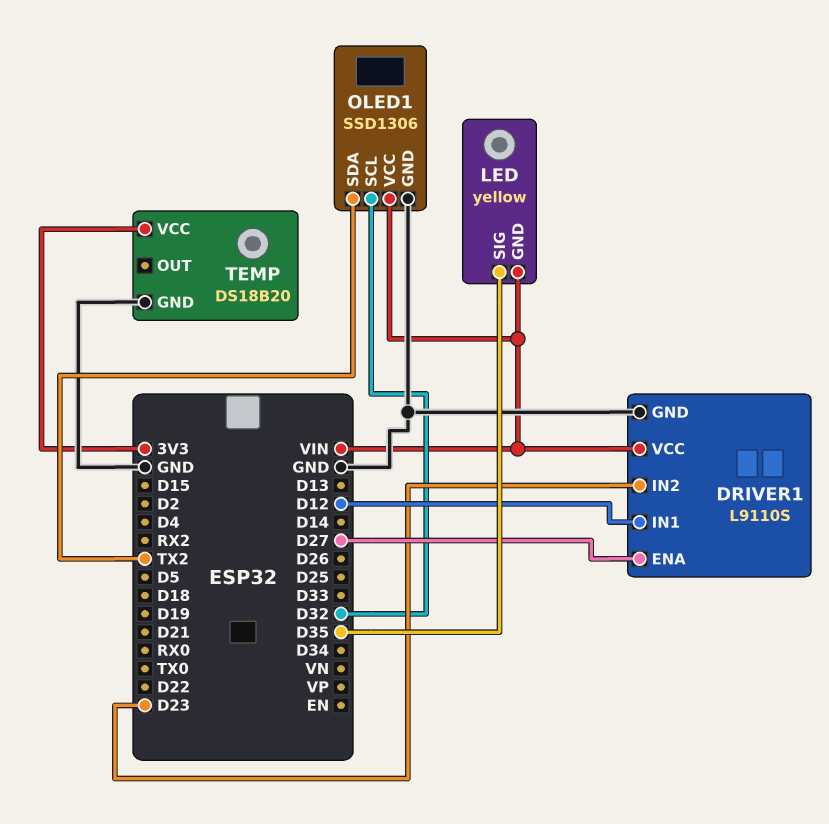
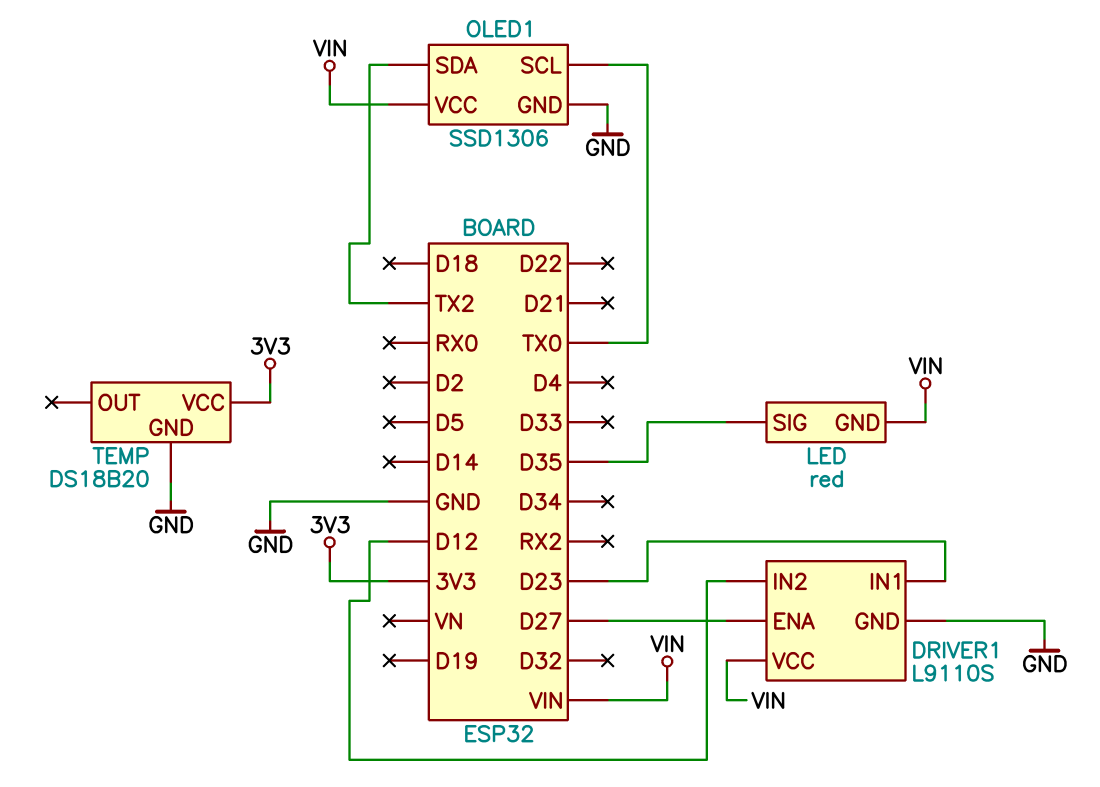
DRIVER1 pin IN1: D12 -> D23
DRIVER1 pin IN2: D23 -> D12
LED: yellow -> red
OLED1 pin SCL: D32 -> TX0

